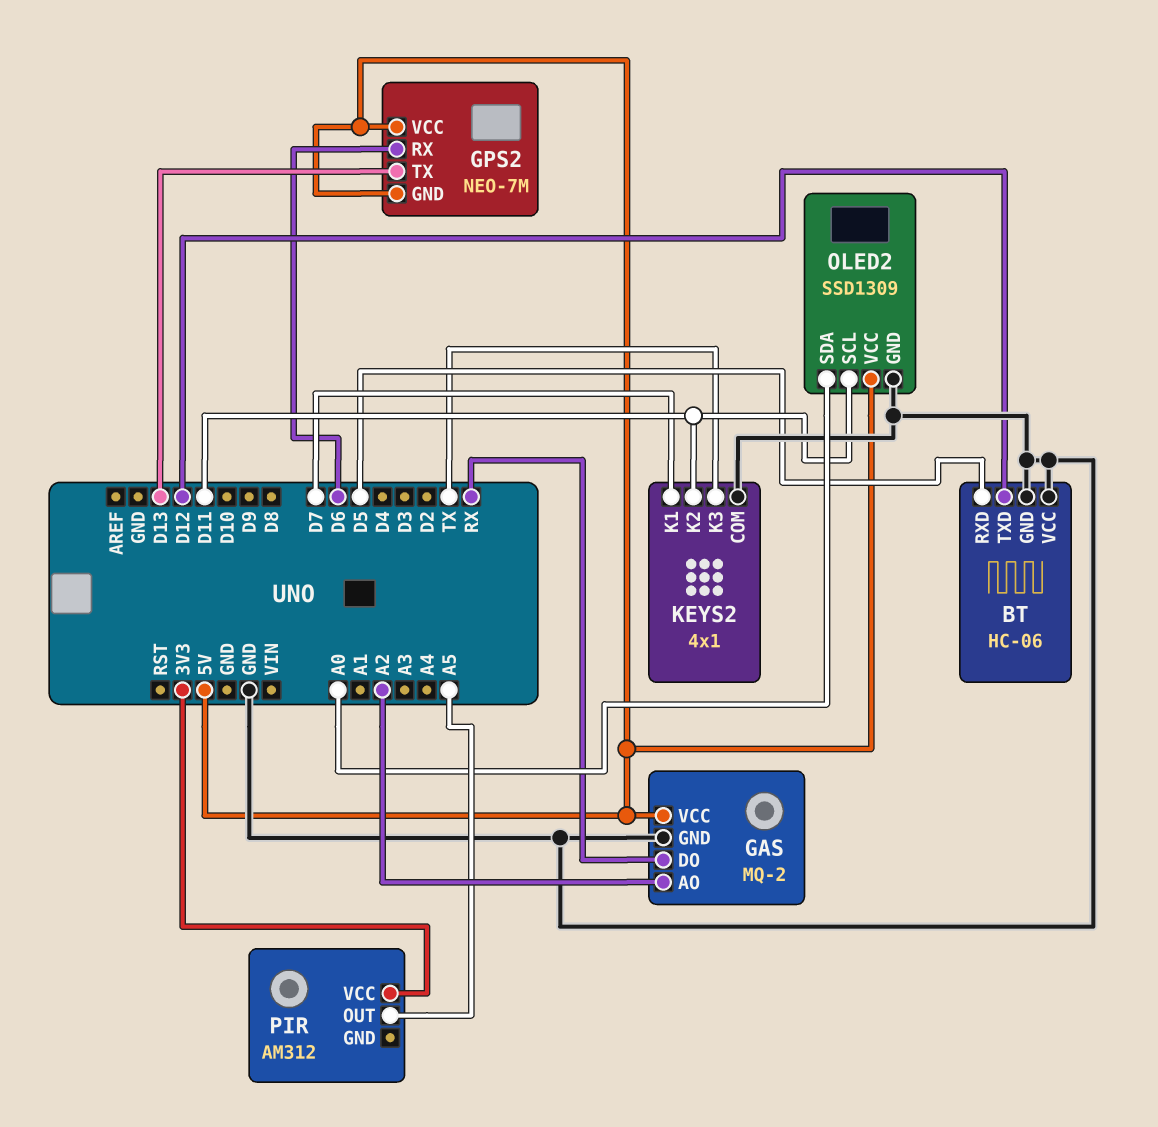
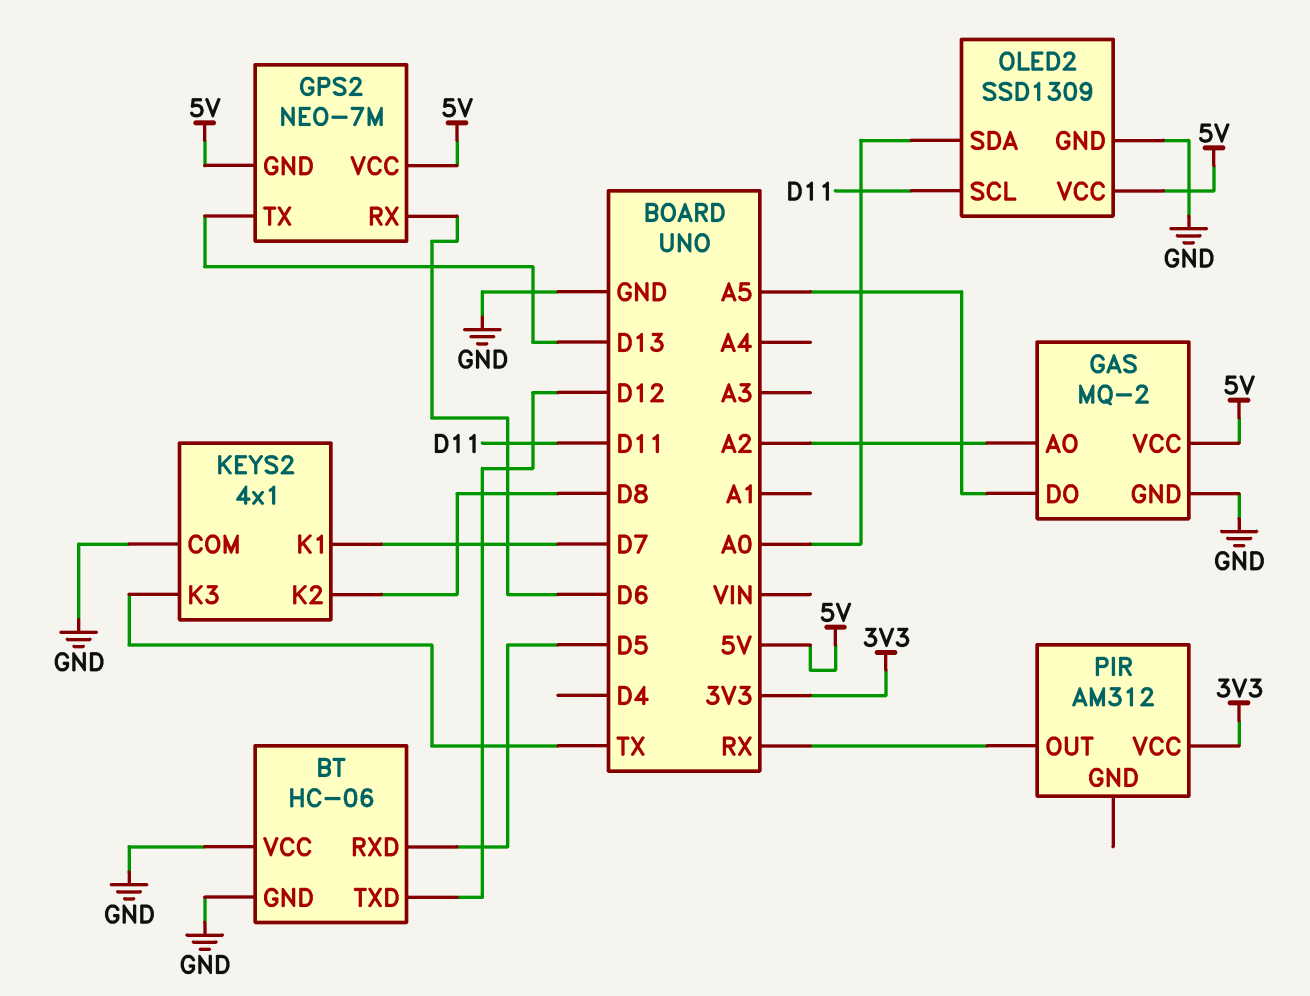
GAS pin DO: RX -> A5
KEYS2 pin K2: D11 -> D8
PIR pin OUT: A5 -> RX

